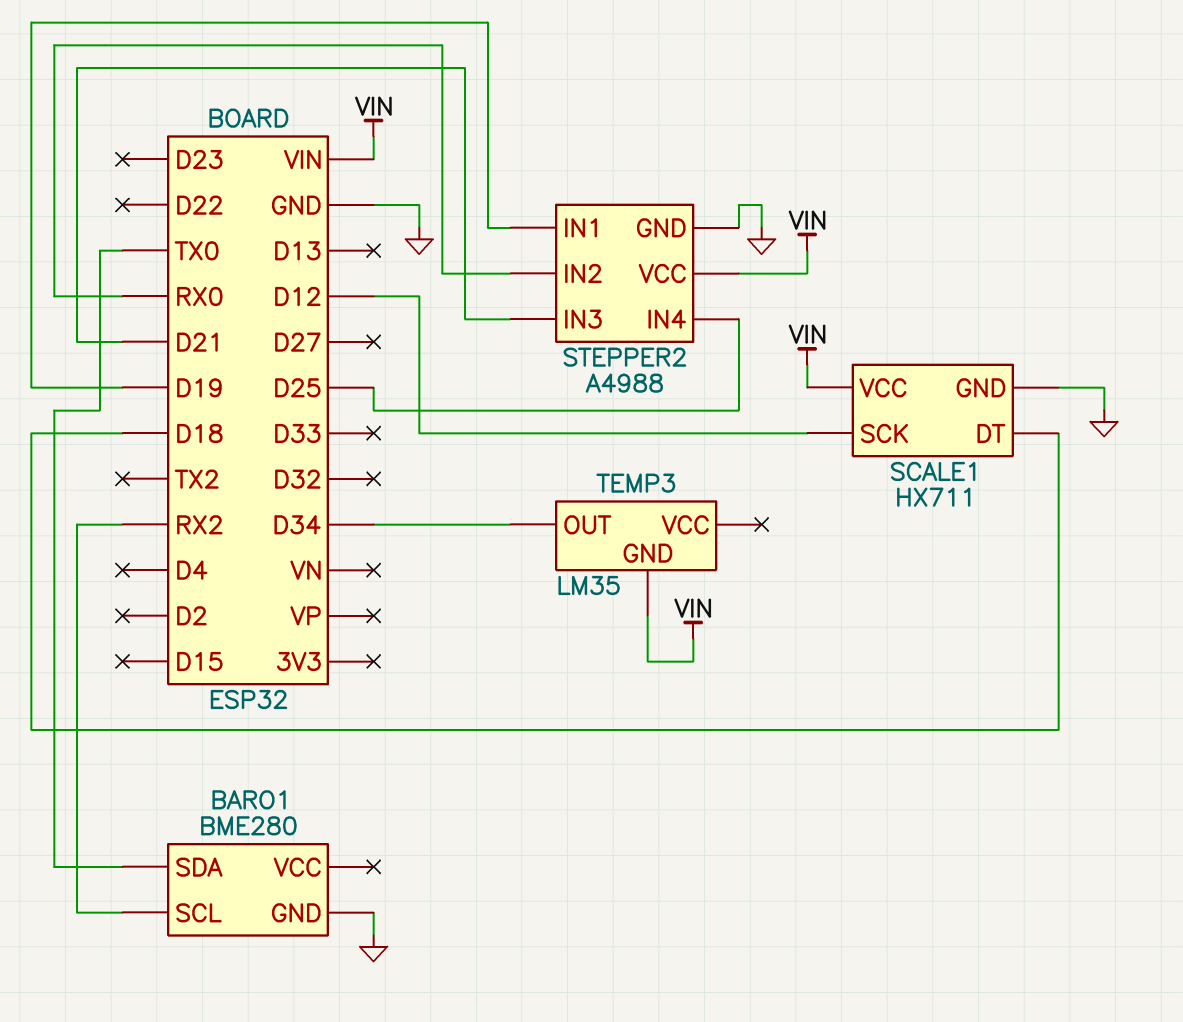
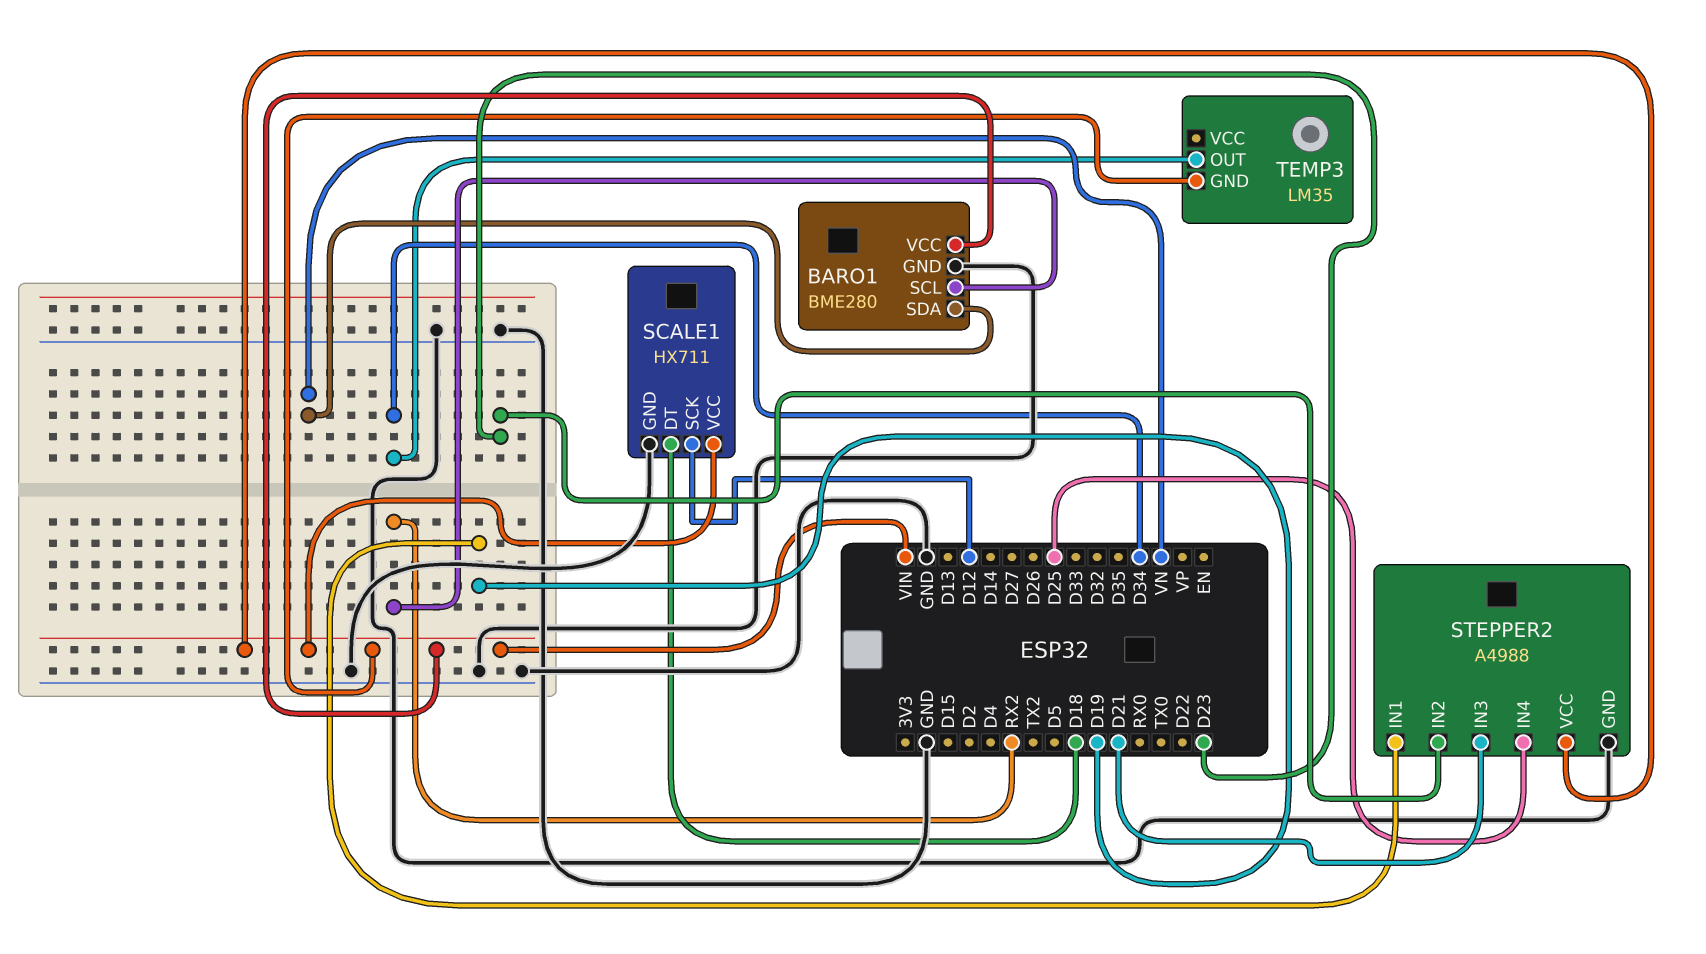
BARO1 pin SDA: TX0 -> VN
BARO1 pin VCC: none -> VIN
STEPPER2 pin IN2: RX0 -> D23

